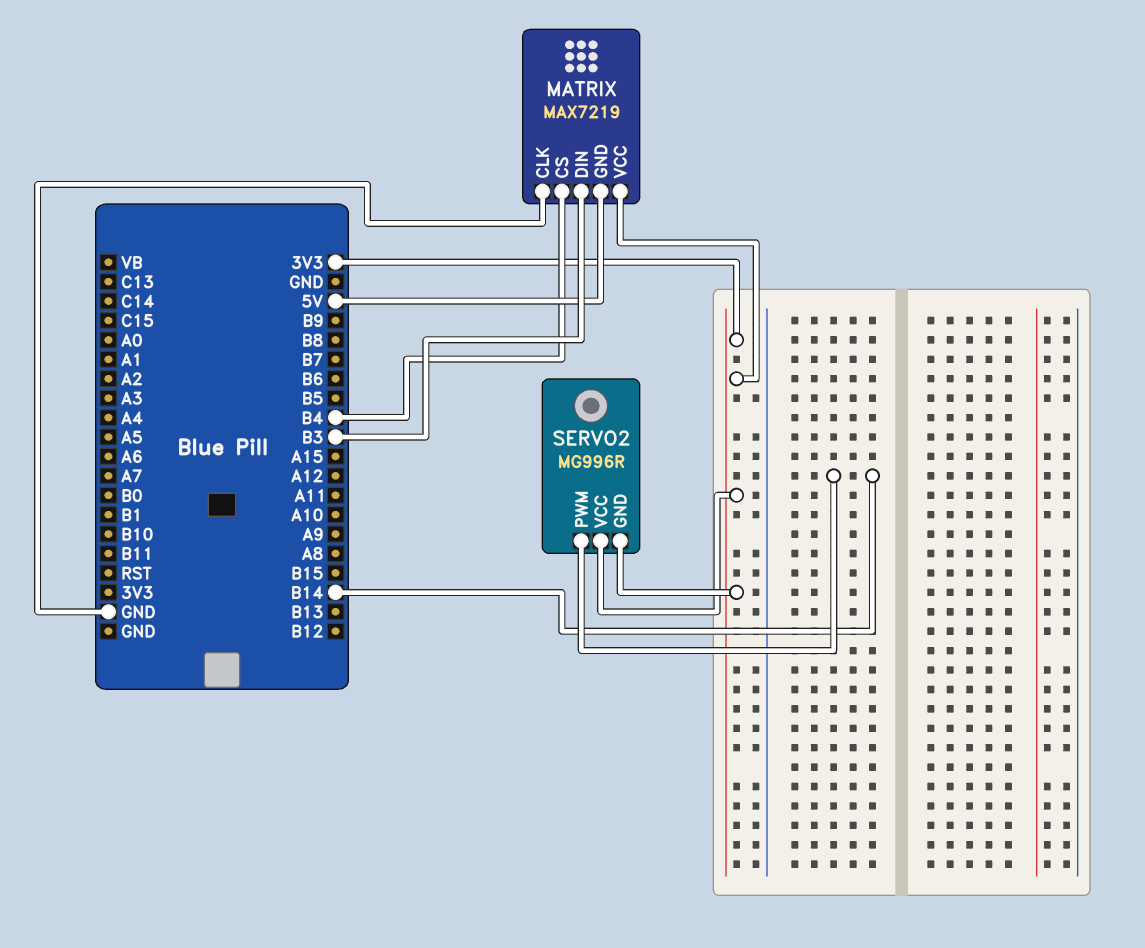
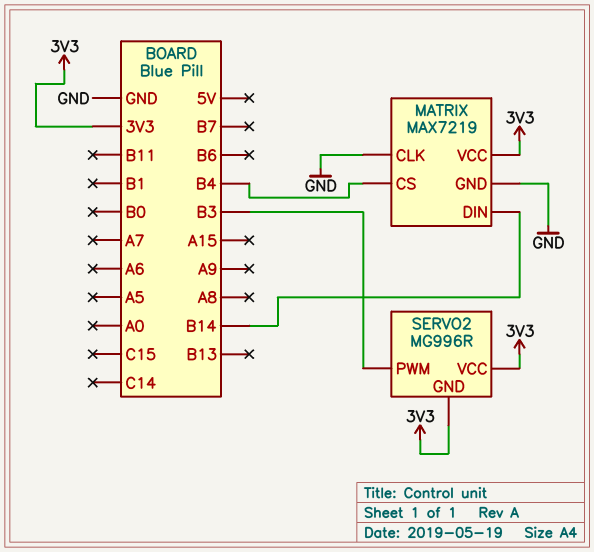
MATRIX pin DIN: B3 -> B14
MATRIX pin GND: 5V -> GND
SERVO2 pin PWM: B14 -> B3

